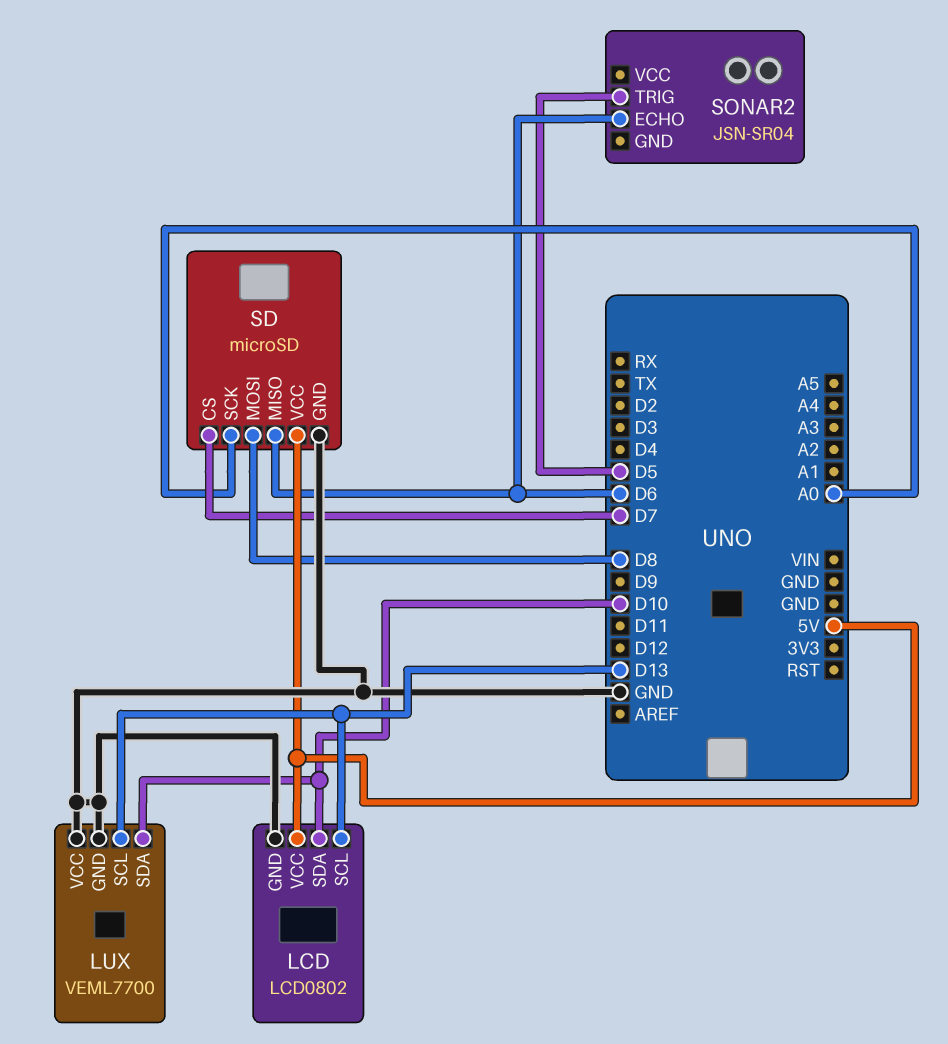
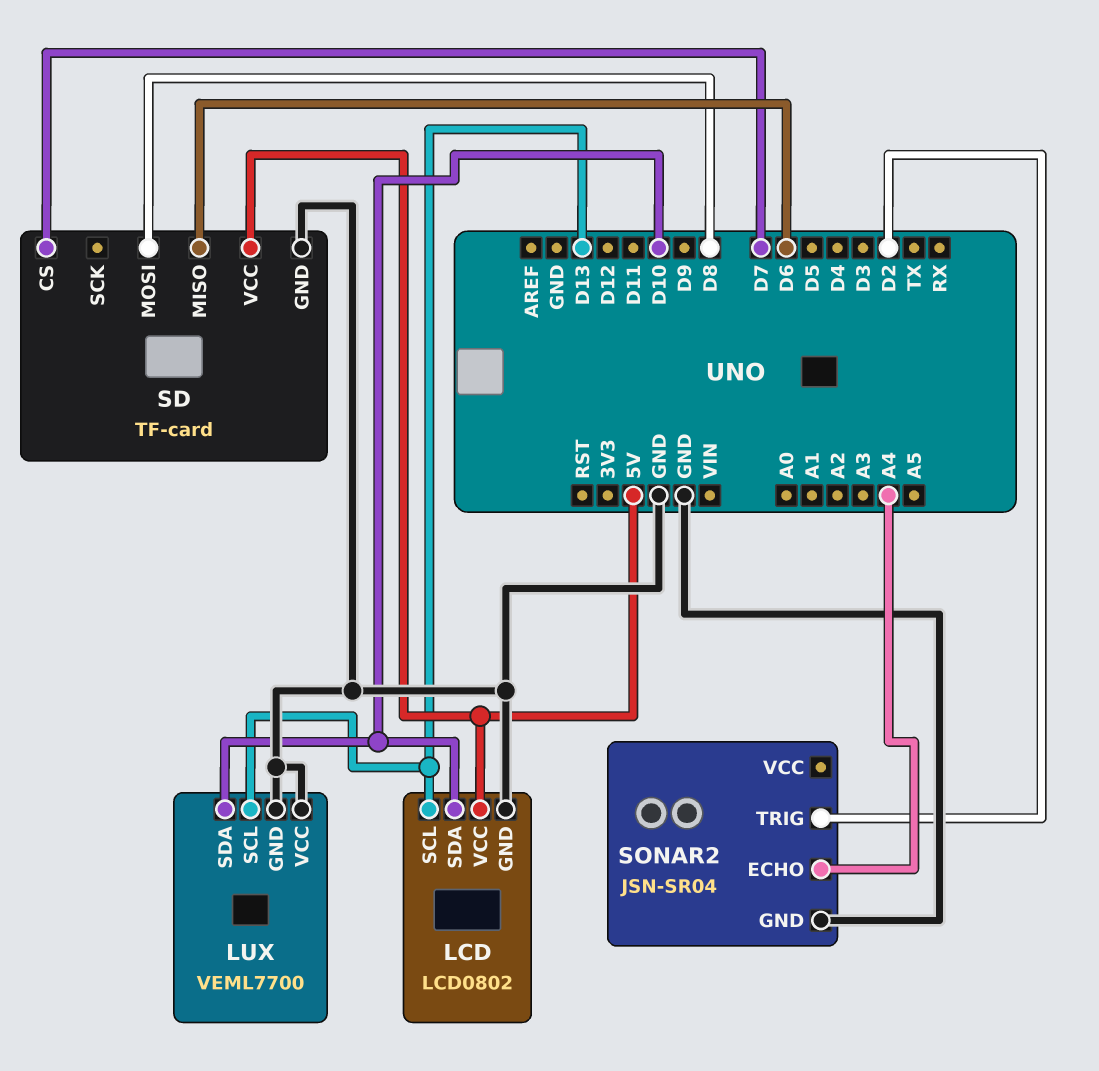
SD: microSD -> TF-card
SD pin SCK: A0 -> none
SONAR2 pin ECHO: D6 -> A4
SONAR2 pin GND: none -> GND
SONAR2 pin TRIG: D5 -> D2

